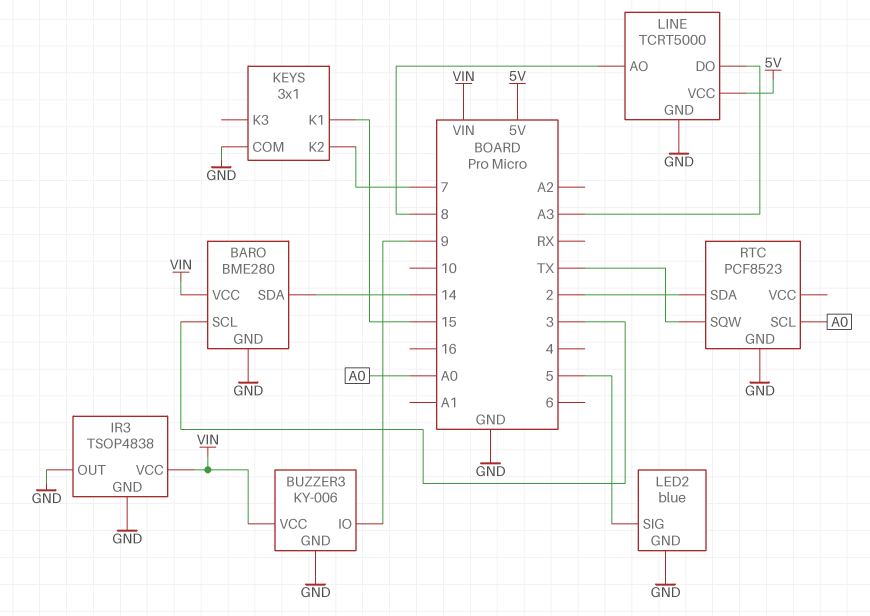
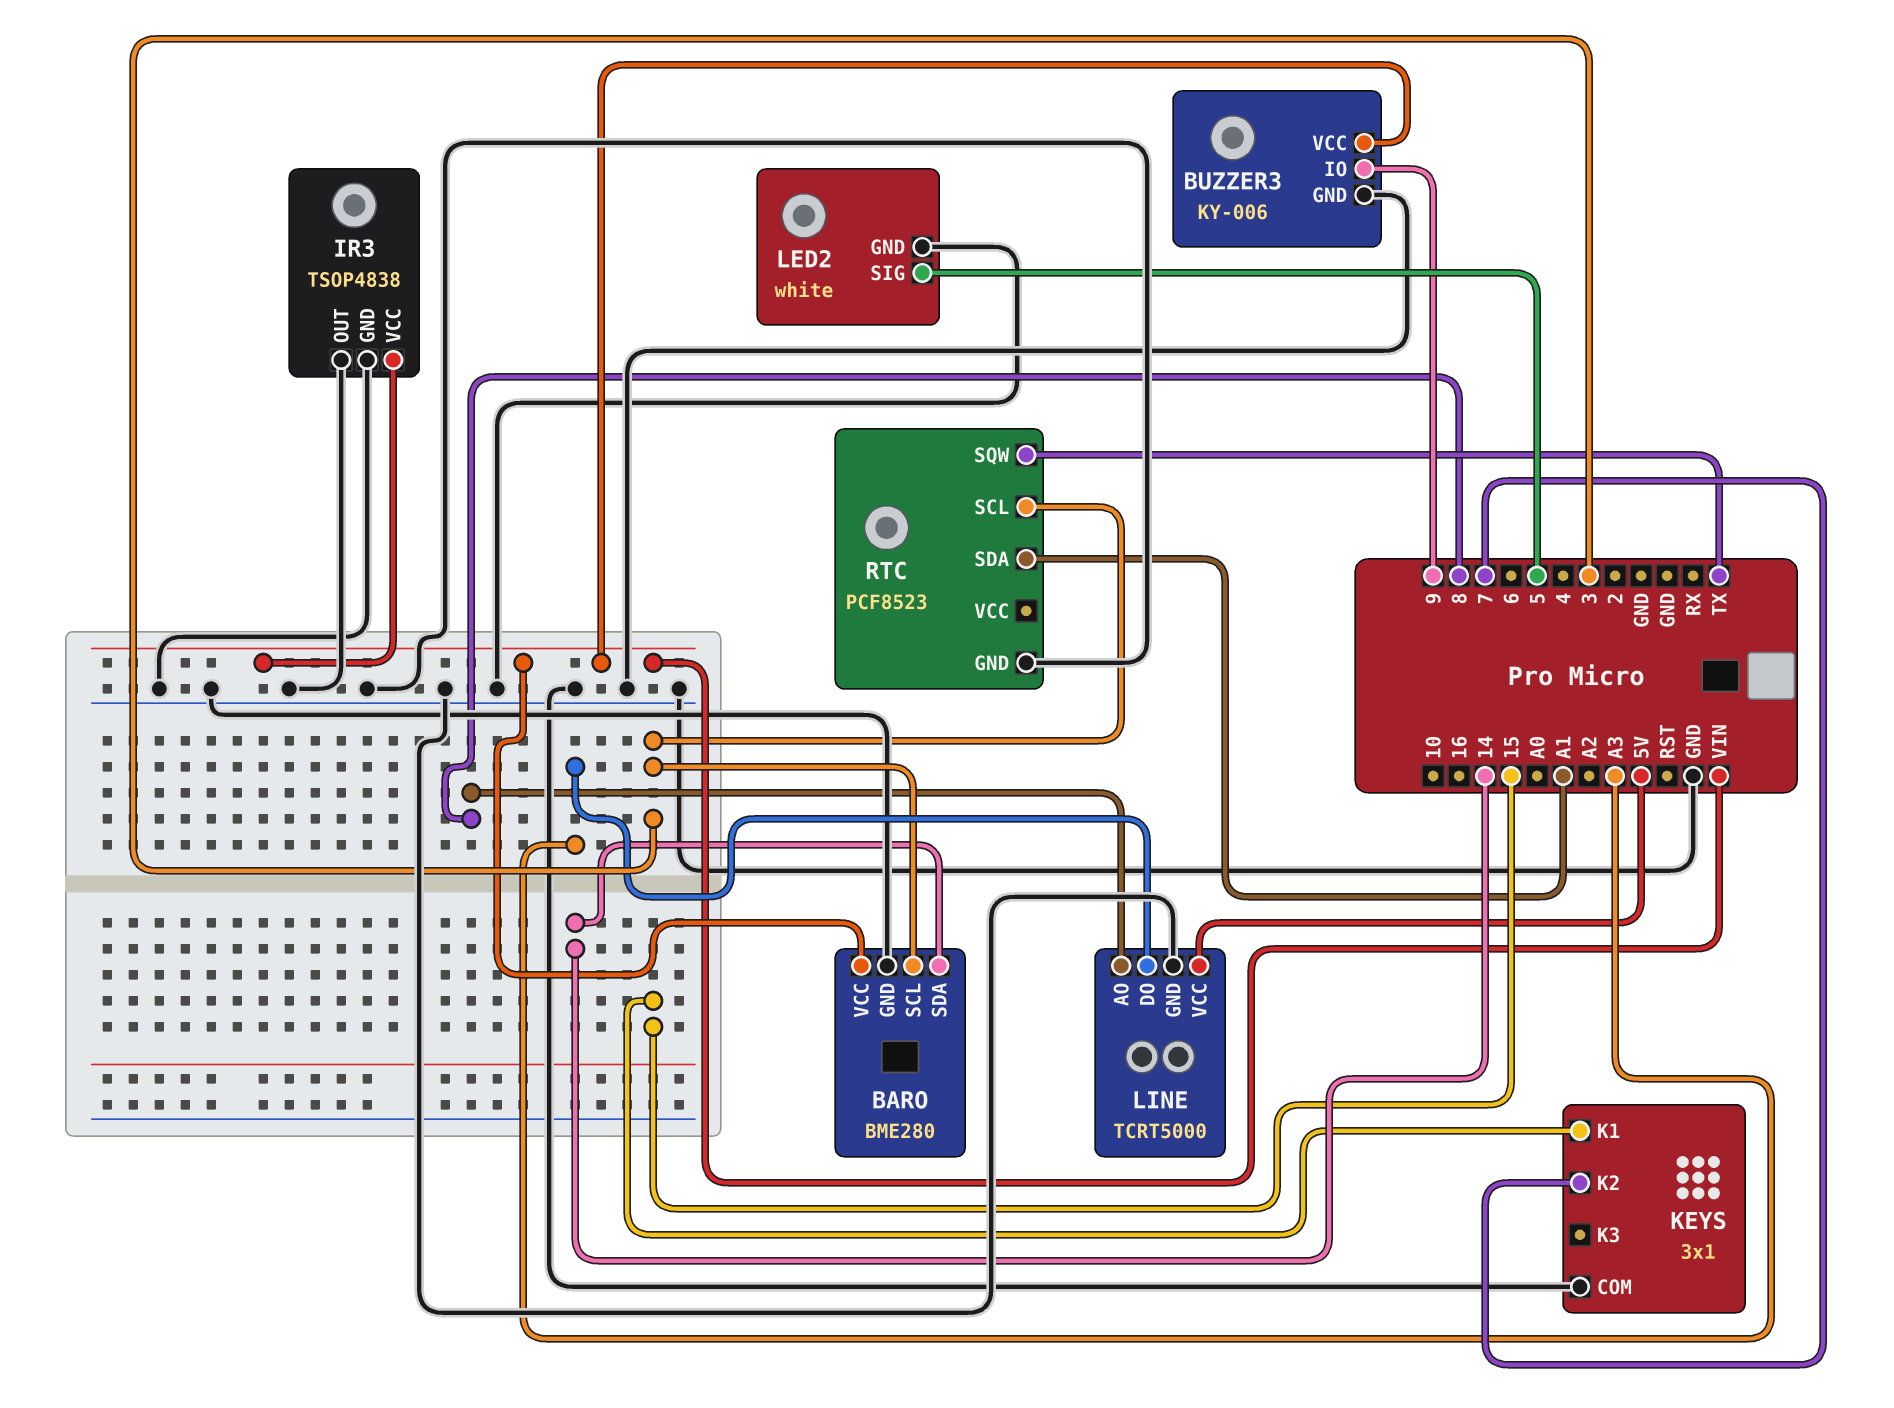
LED2: blue -> white
RTC pin SCL: A0 -> 3
RTC pin SDA: 2 -> A1

